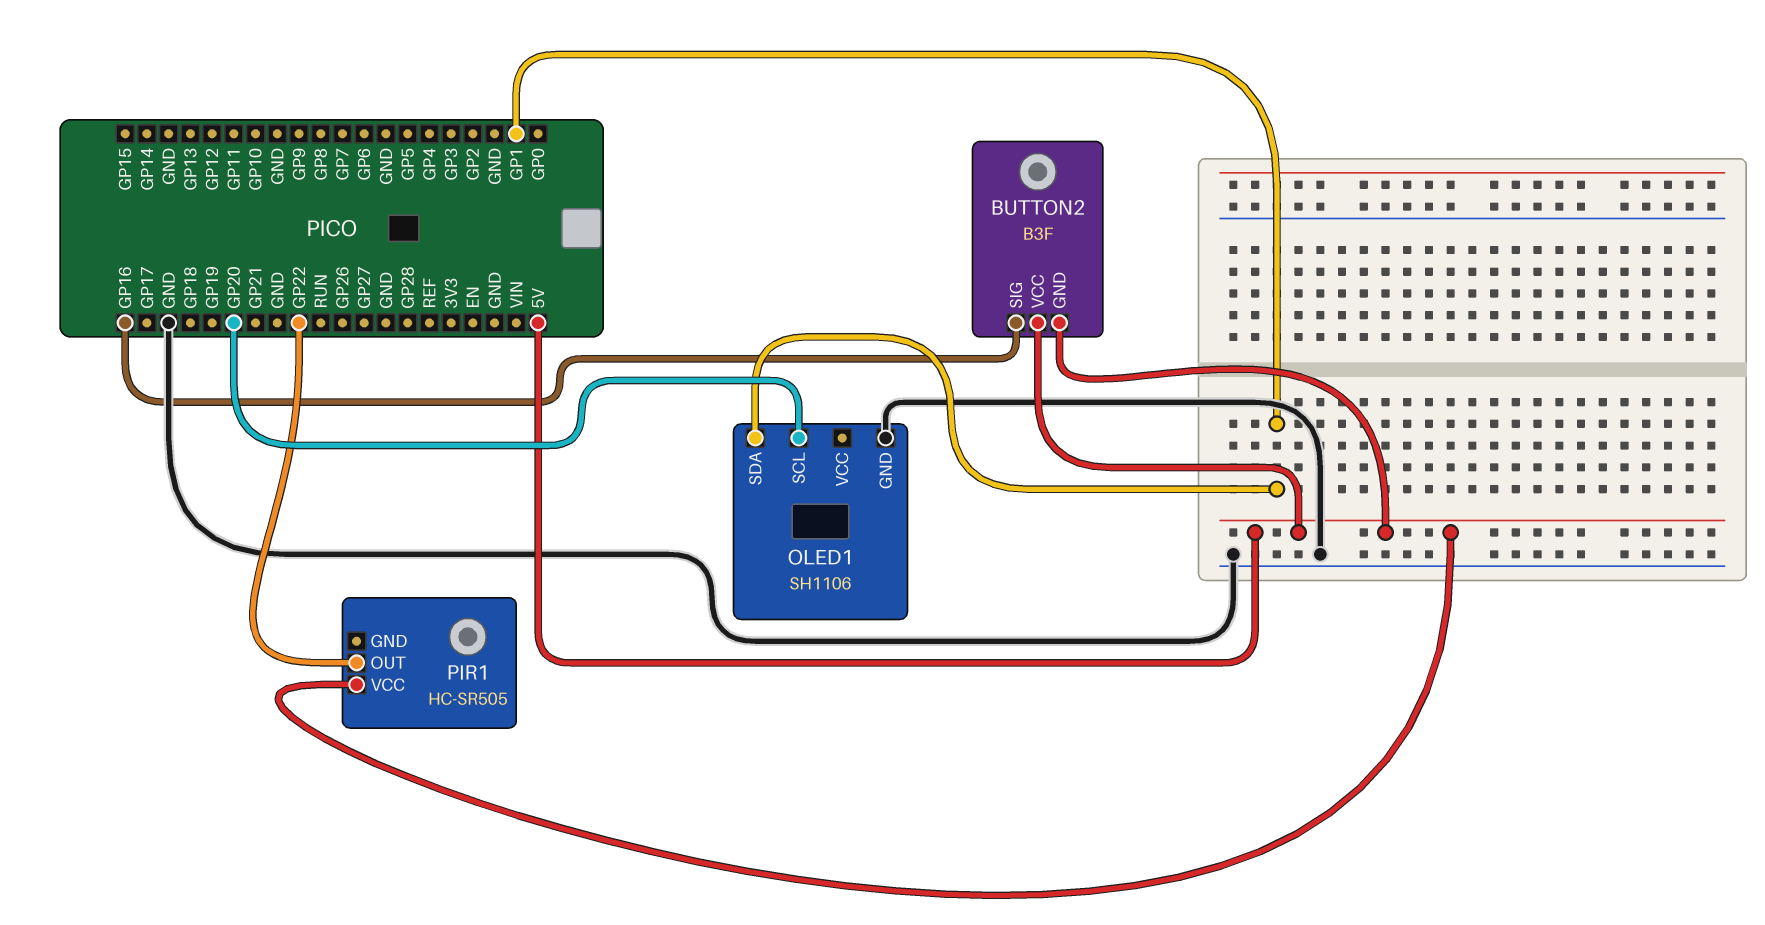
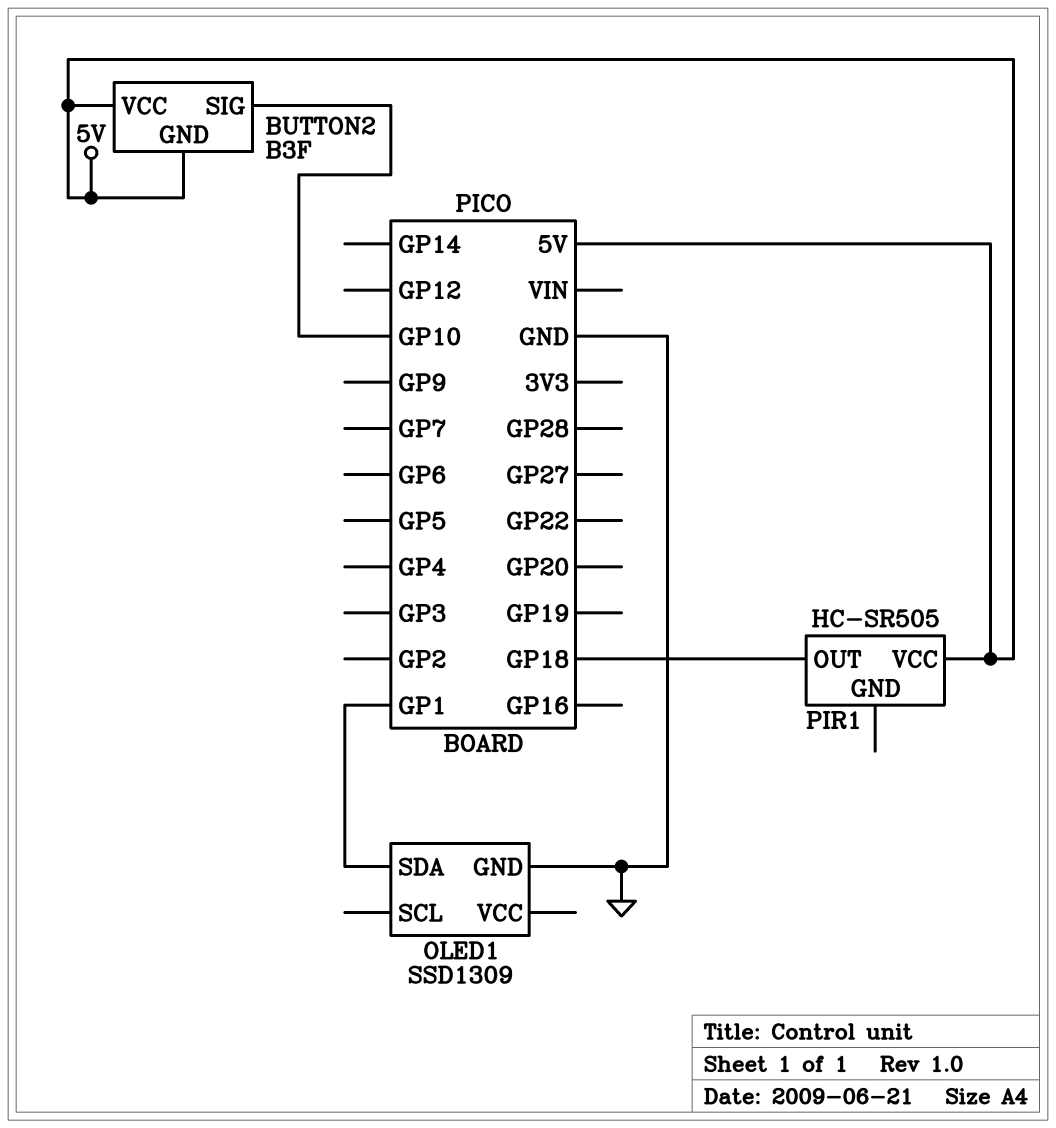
BUTTON2 pin SIG: GP16 -> GP10
OLED1: SH1106 -> SSD1309
OLED1 pin SCL: GP20 -> none
PIR1 pin OUT: GP22 -> GP18

